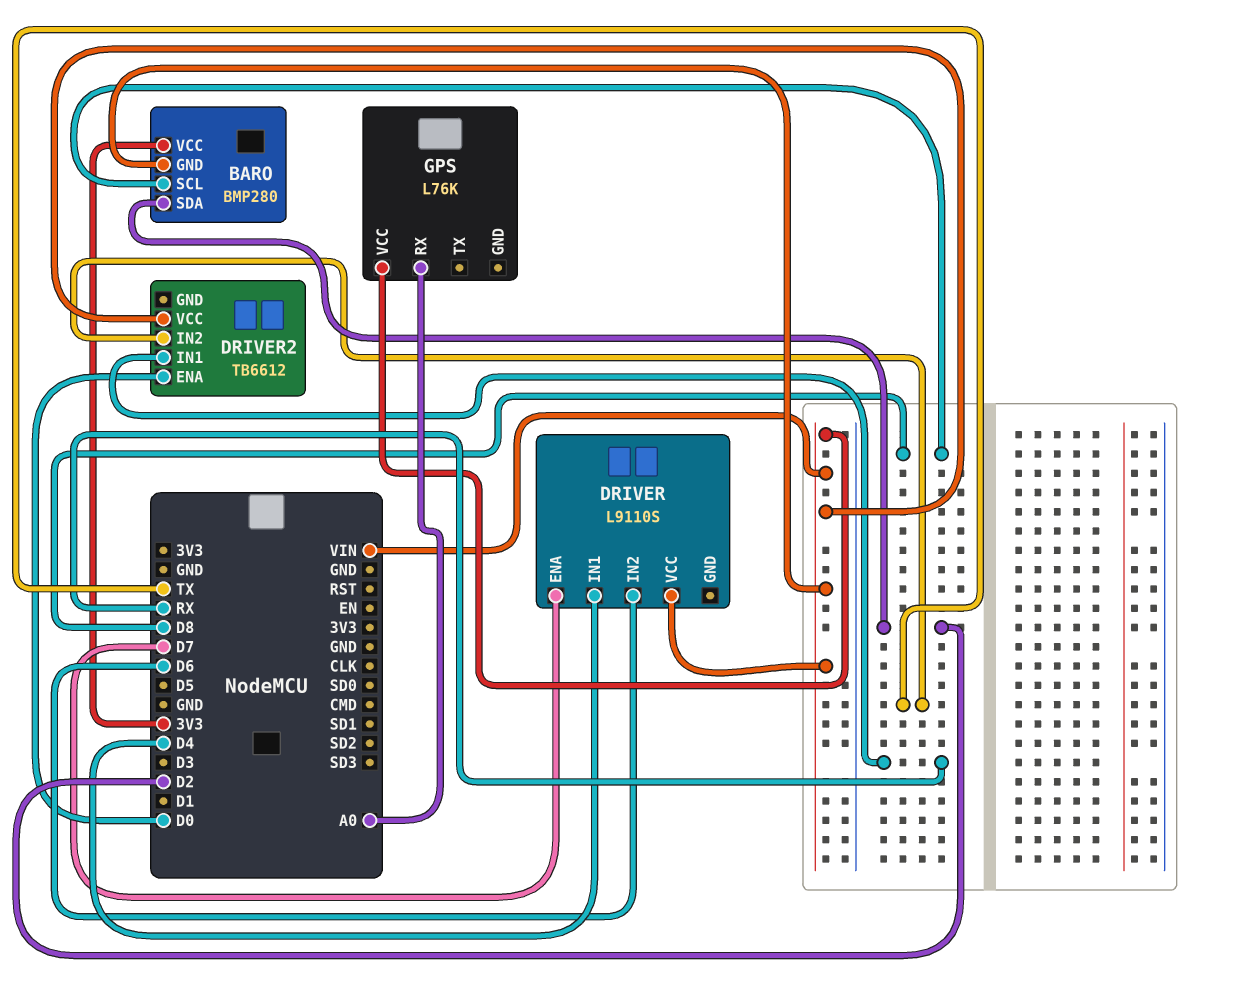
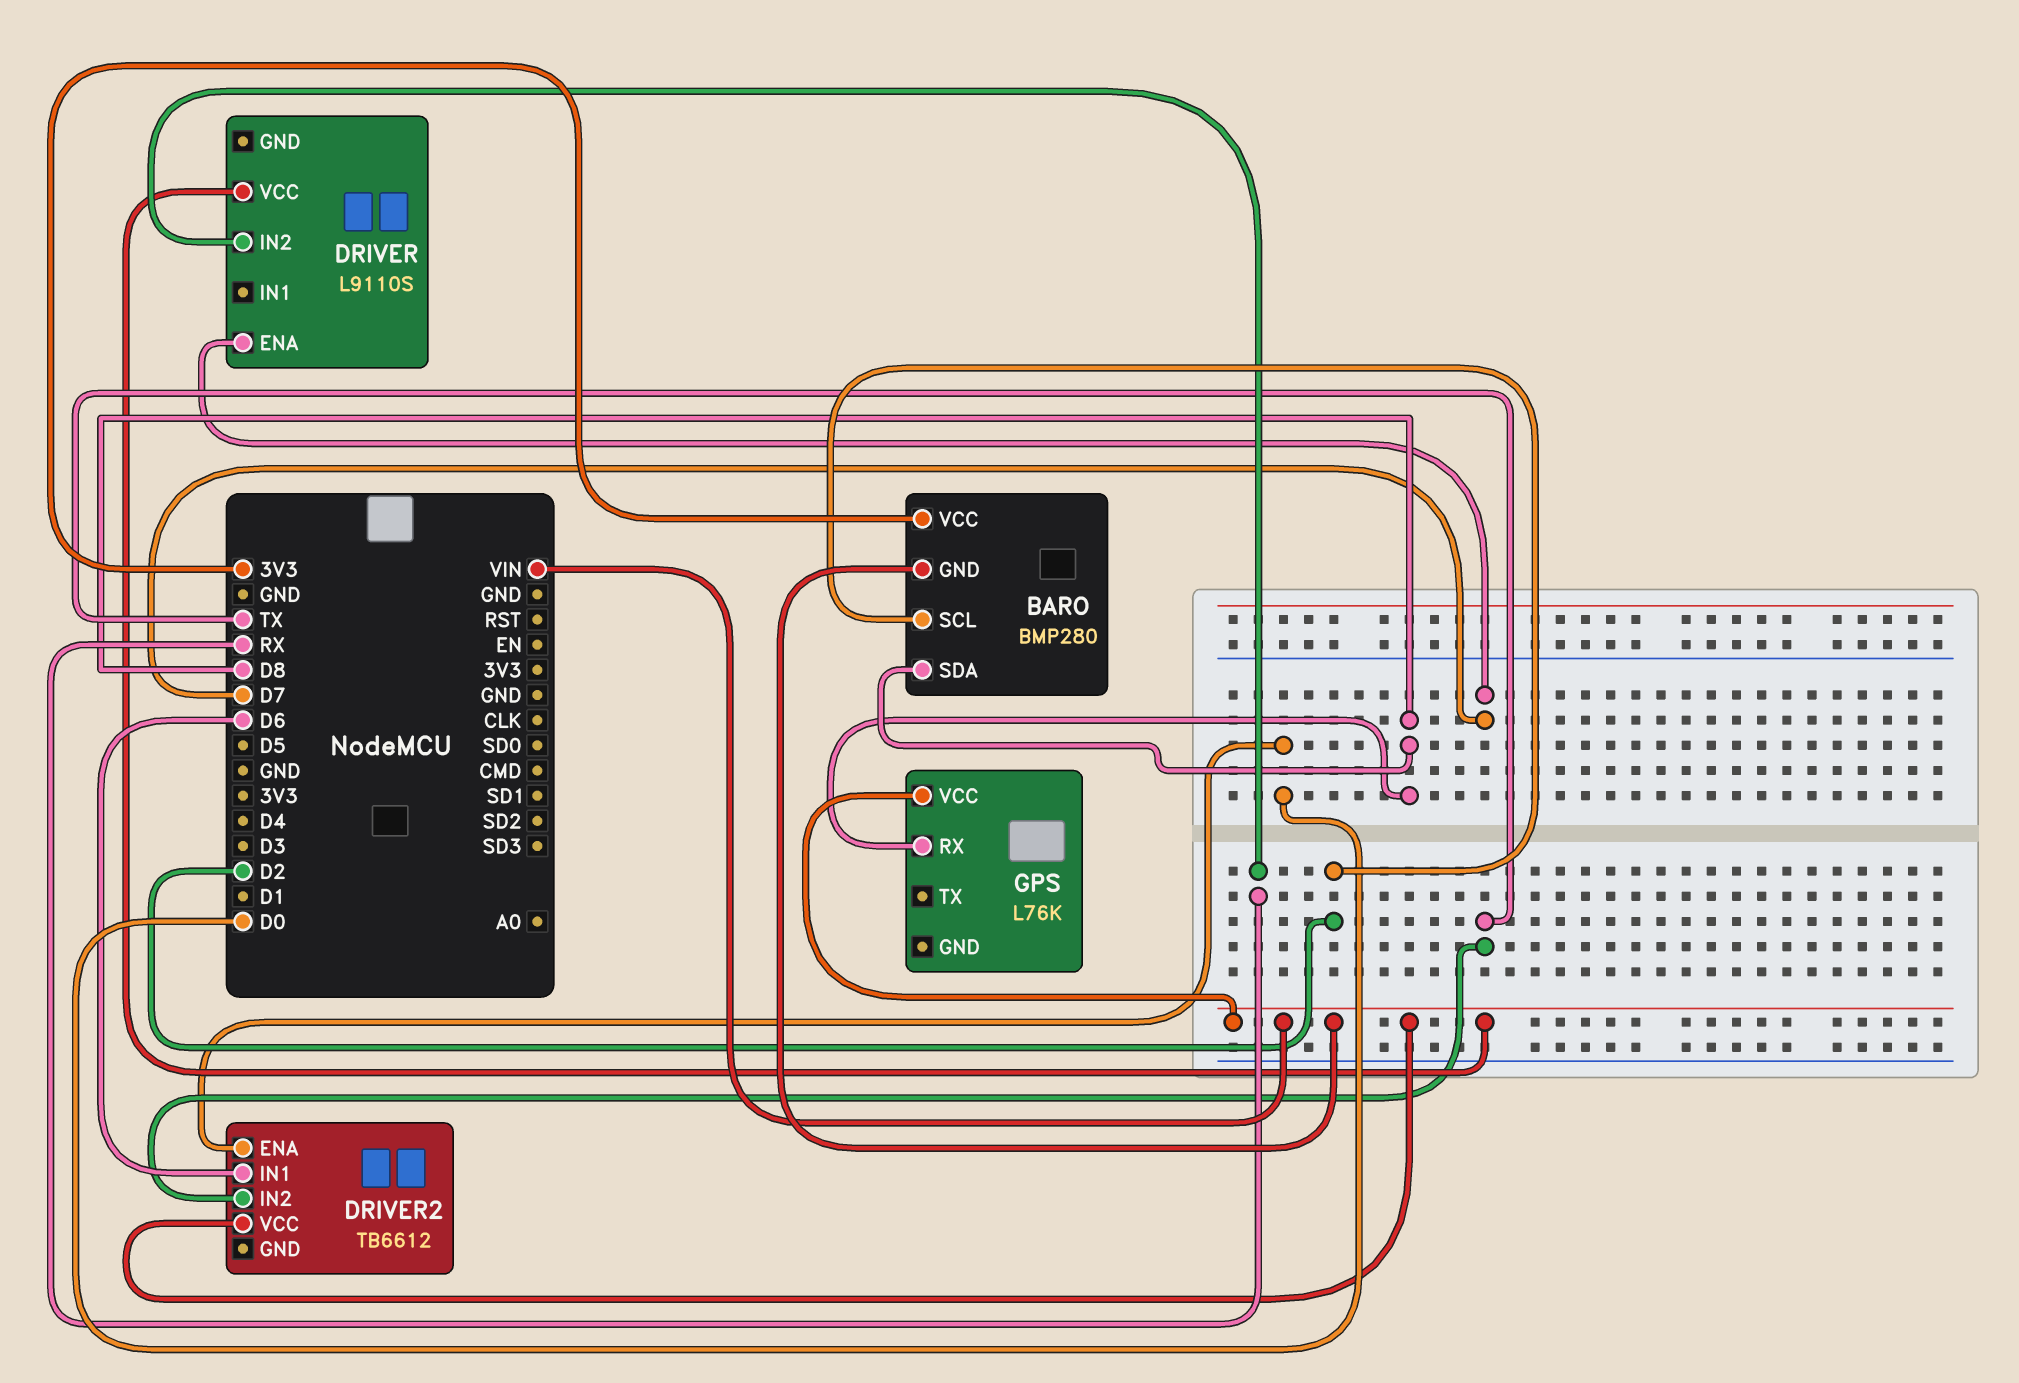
BARO pin SCL: D8 -> D2
BARO pin SDA: D2 -> D8
DRIVER pin IN1: D4 -> none
DRIVER pin IN2: D6 -> RX
DRIVER2 pin IN1: RX -> D6
GPS pin RX: A0 -> D8

